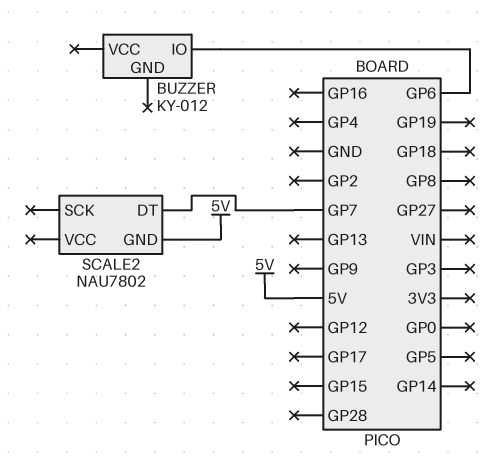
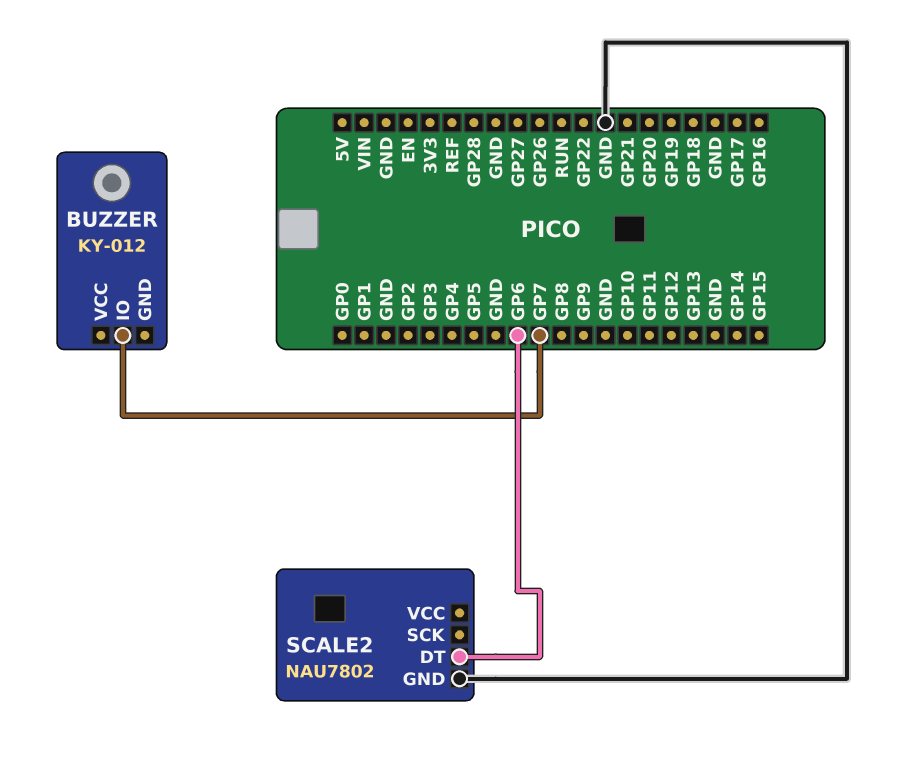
BUZZER pin IO: GP6 -> GP7
SCALE2 pin DT: GP7 -> GP6
SCALE2 pin GND: 5V -> GND

